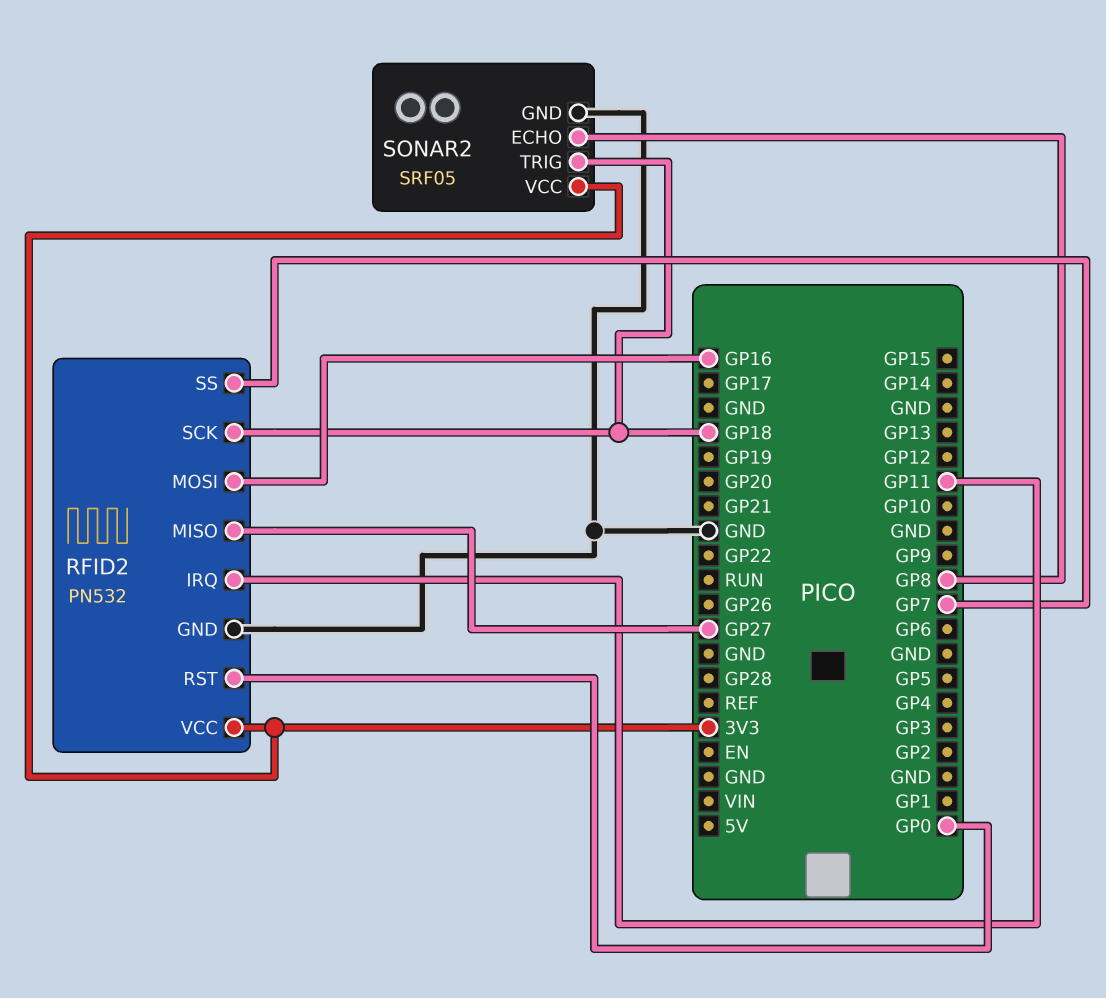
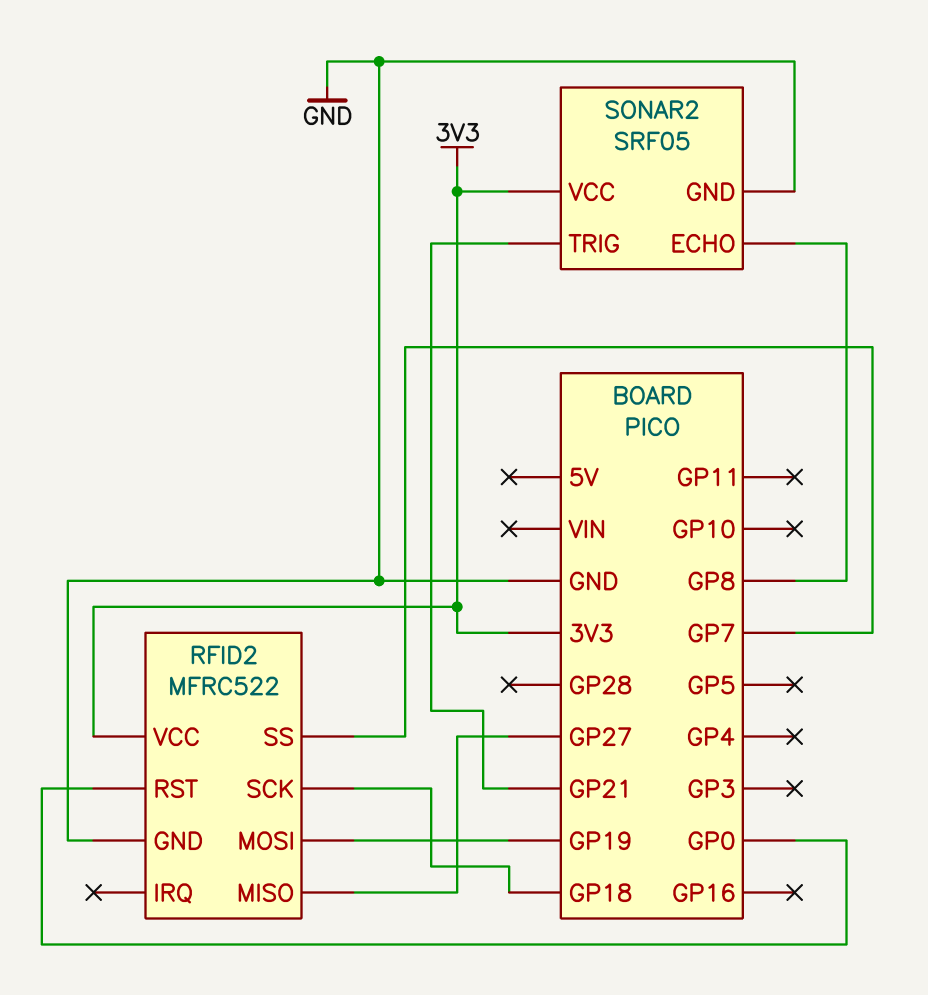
RFID2: PN532 -> MFRC522
RFID2 pin IRQ: GP11 -> none
RFID2 pin MOSI: GP16 -> GP19
SONAR2 pin TRIG: GP18 -> GP21

